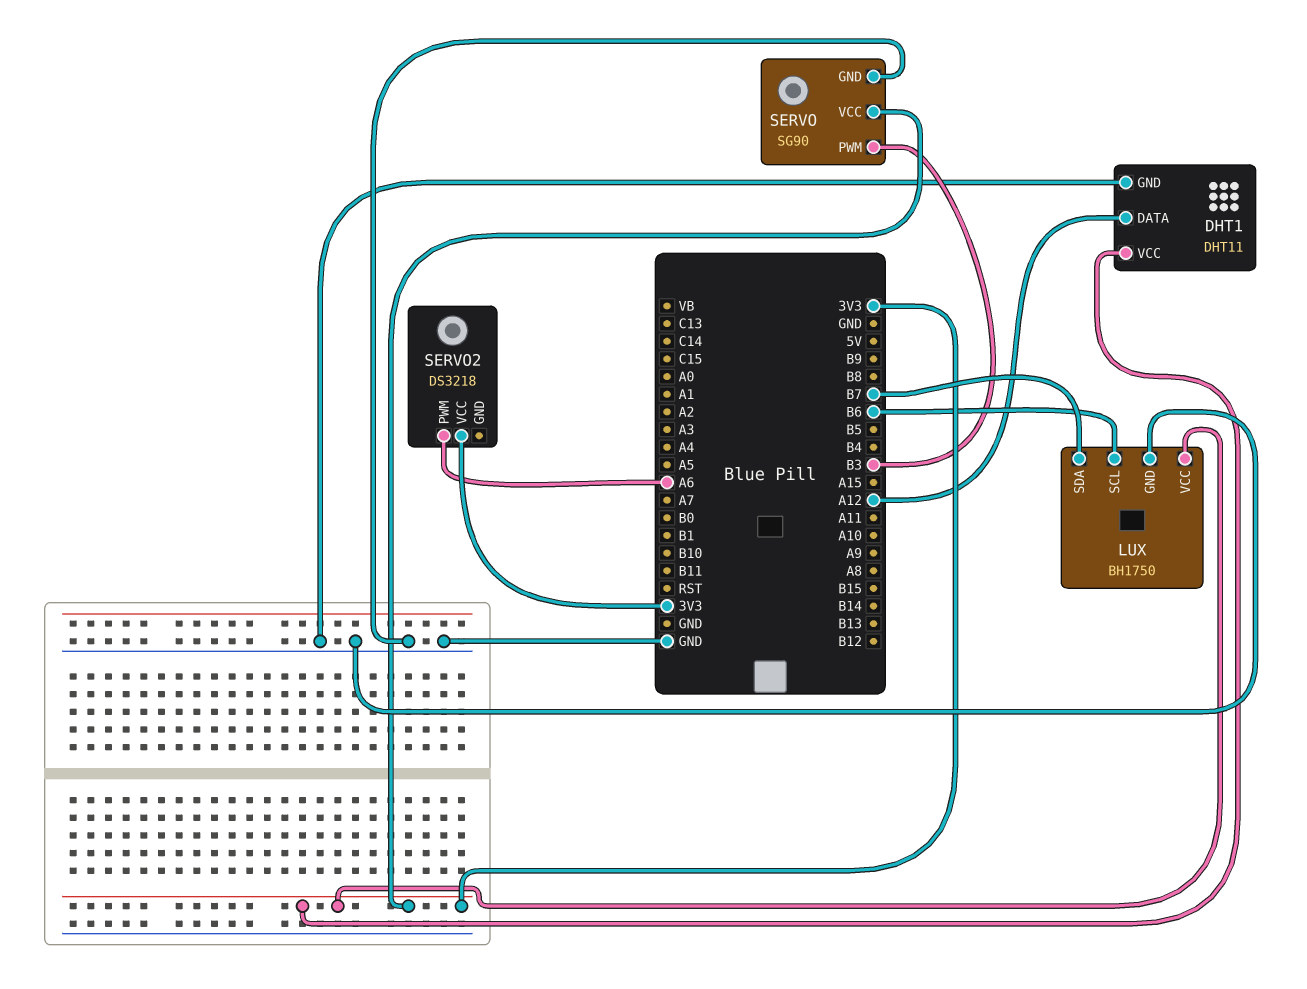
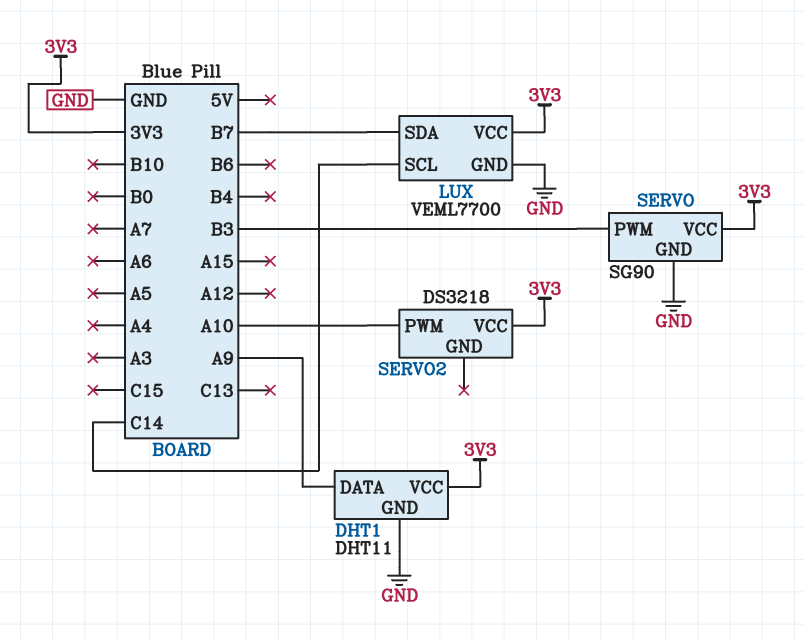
DHT1 pin DATA: A12 -> A9
LUX: BH1750 -> VEML7700
LUX pin SCL: B6 -> C14
SERVO2 pin PWM: A6 -> A10

